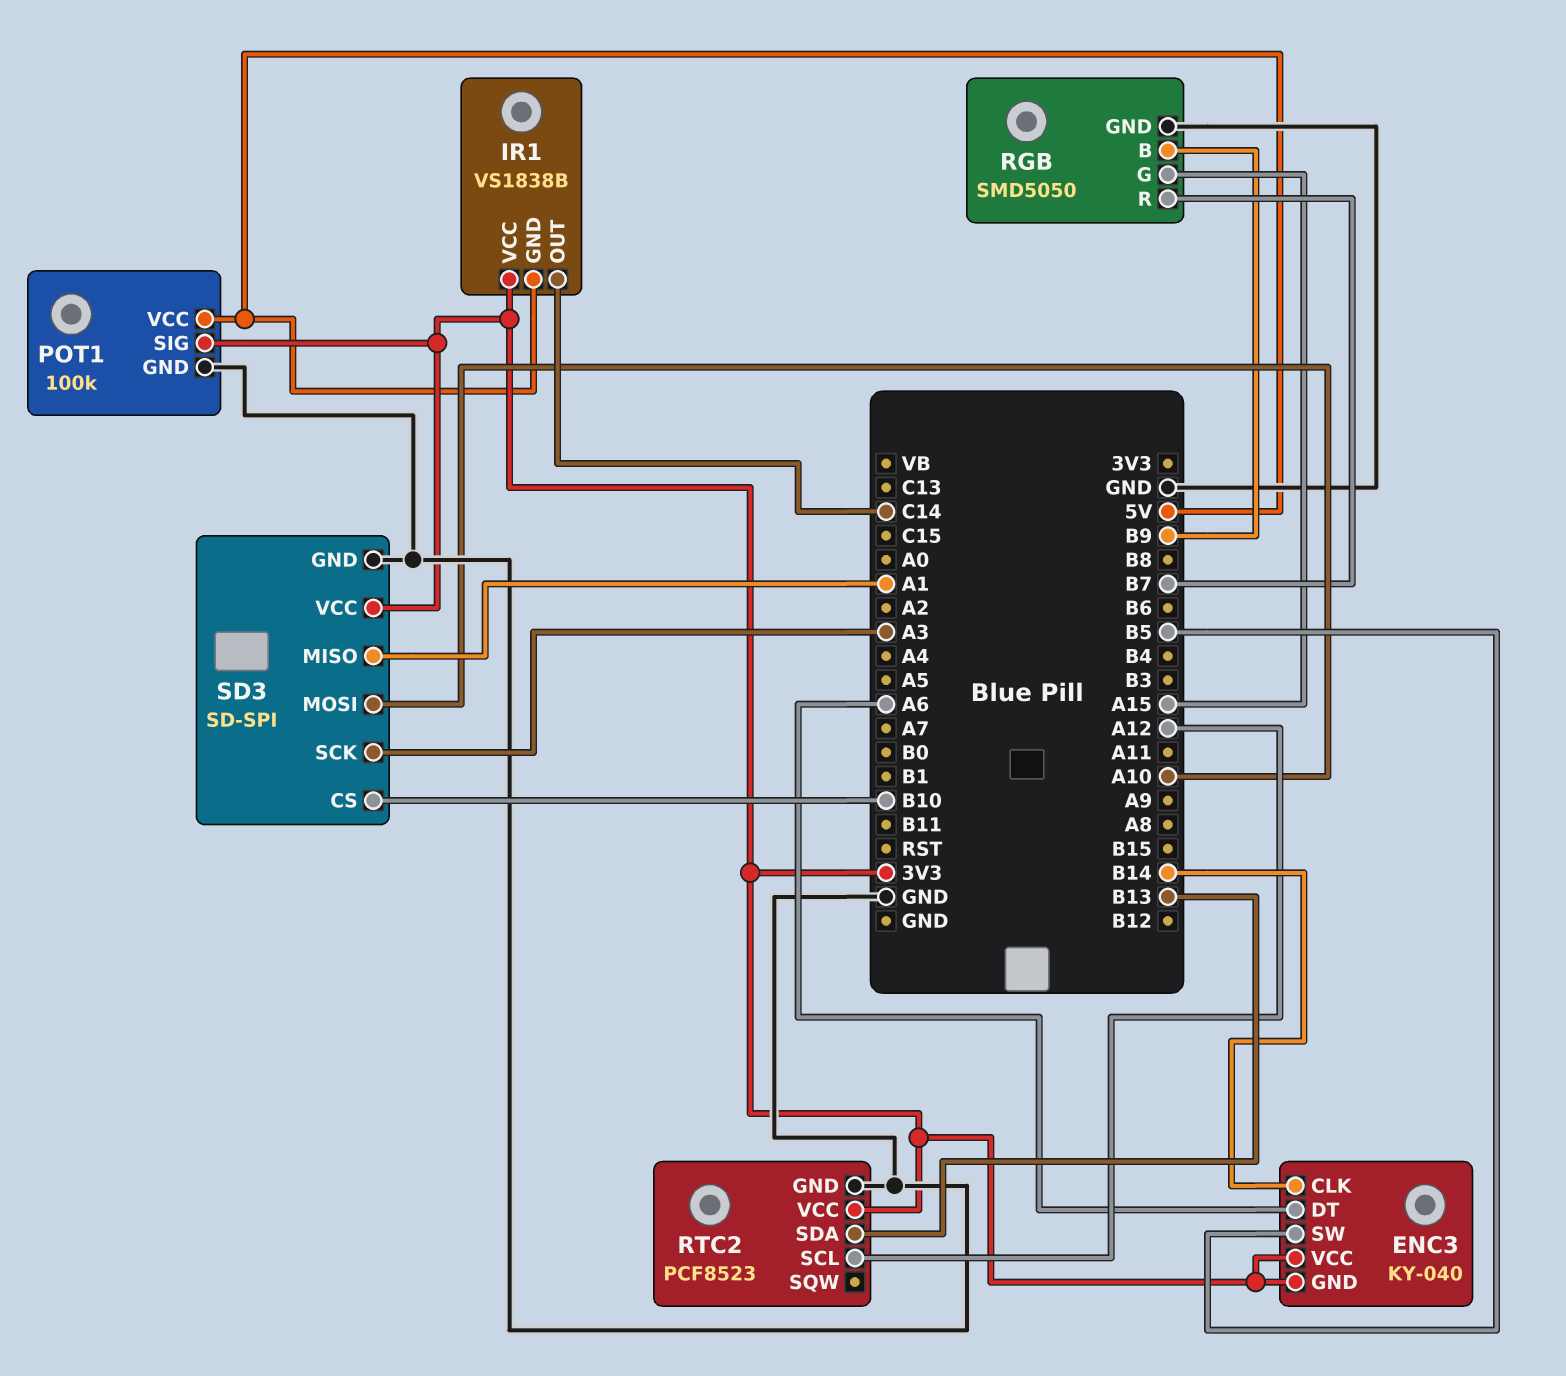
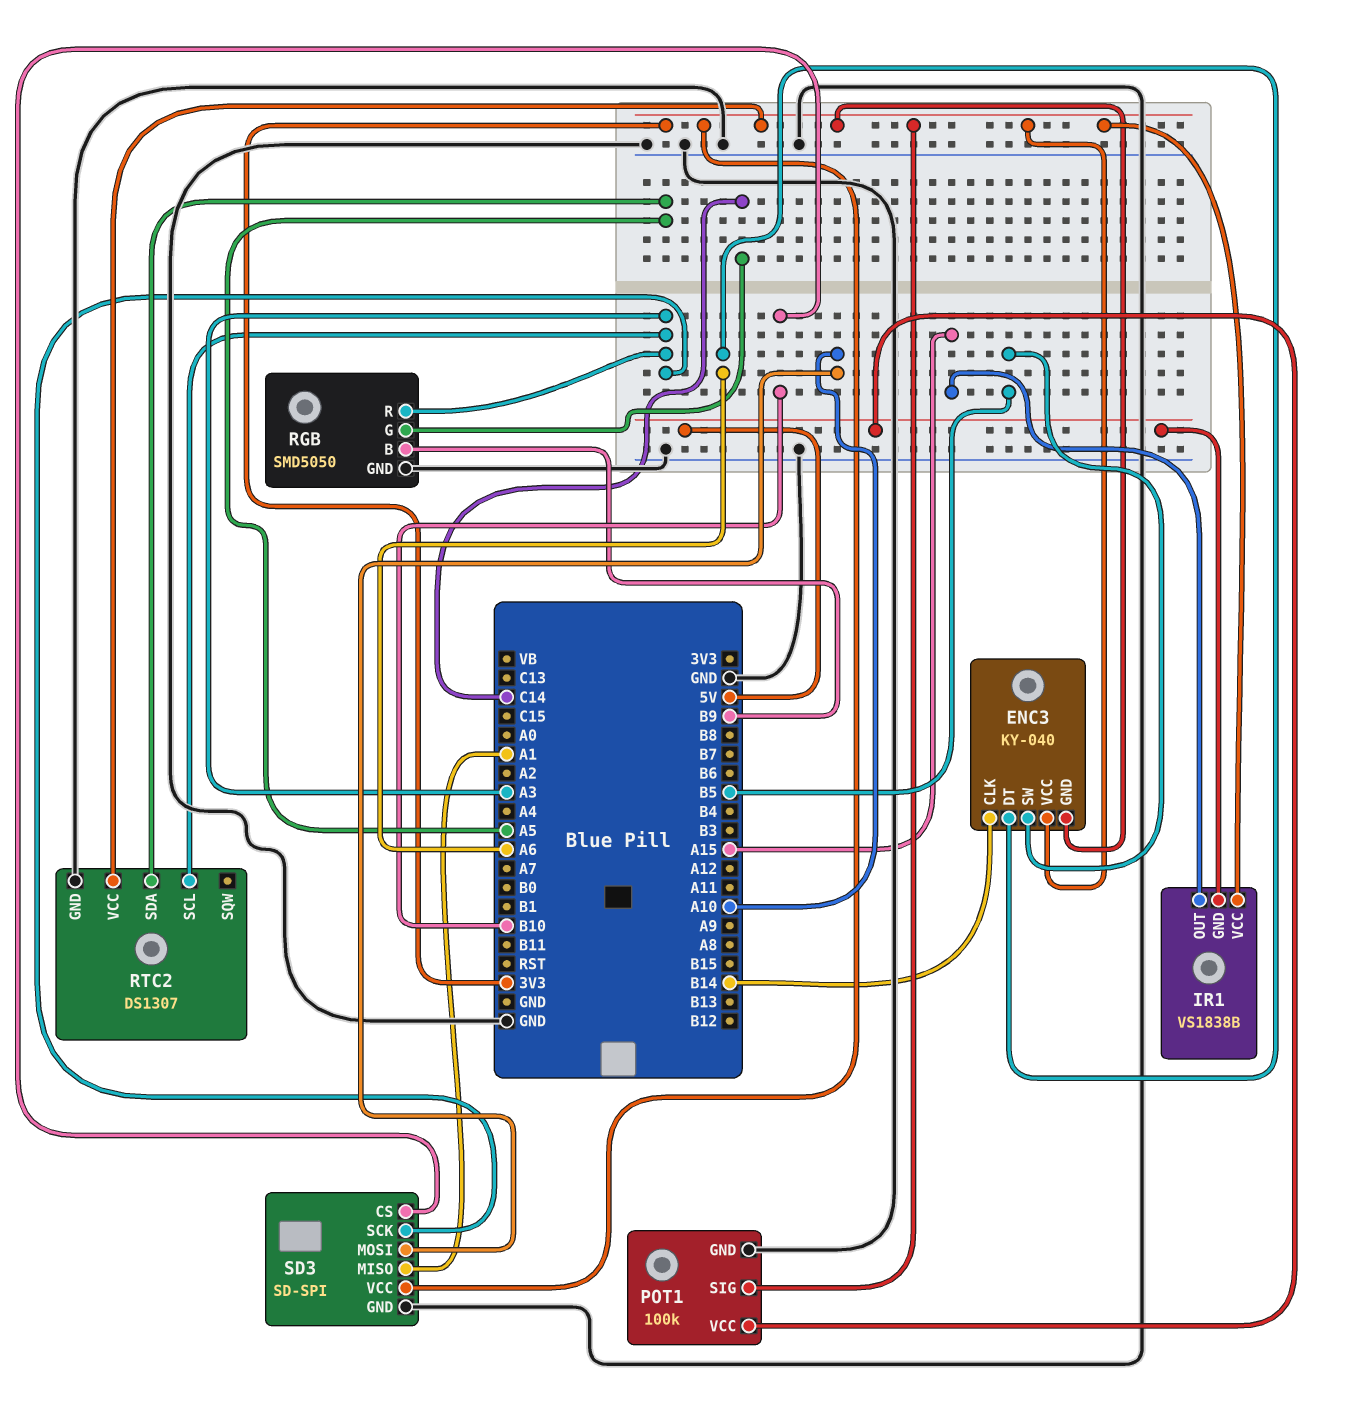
IR1 pin OUT: C14 -> A15
RGB pin G: A15 -> C14
RGB pin R: B7 -> A3
RTC2: PCF8523 -> DS1307
RTC2 pin SCL: A12 -> A3
RTC2 pin SDA: B13 -> A5

